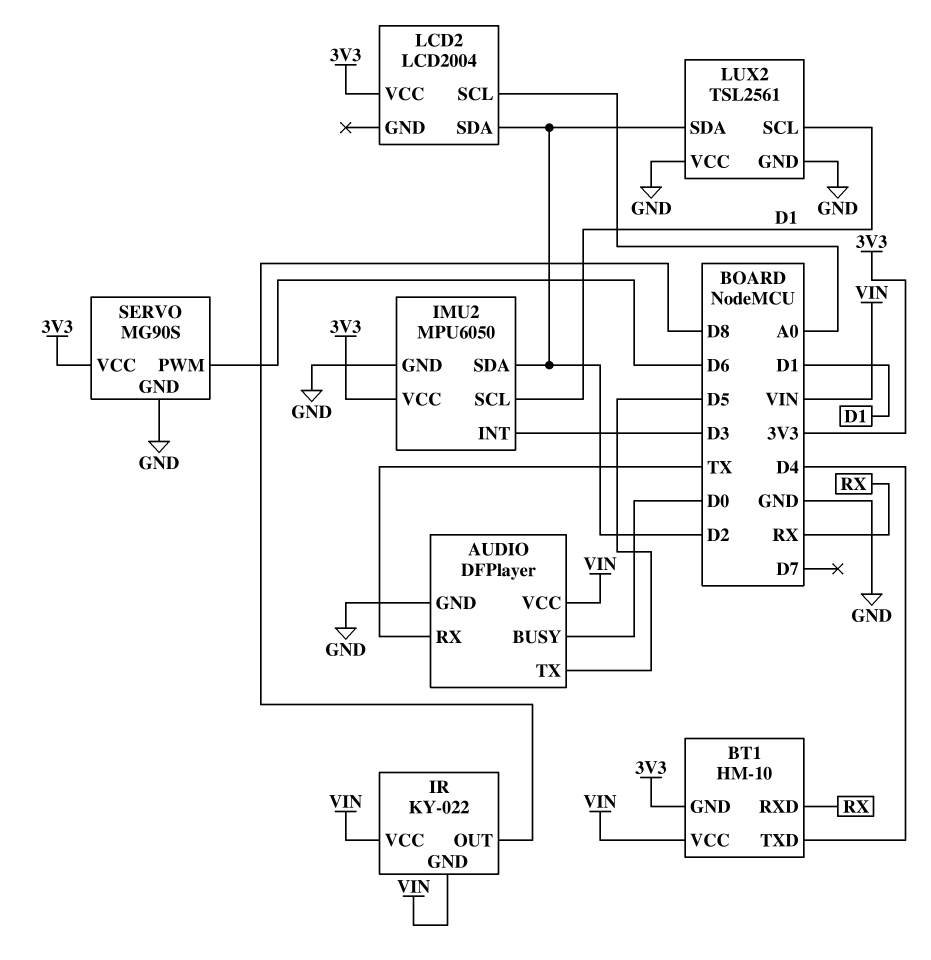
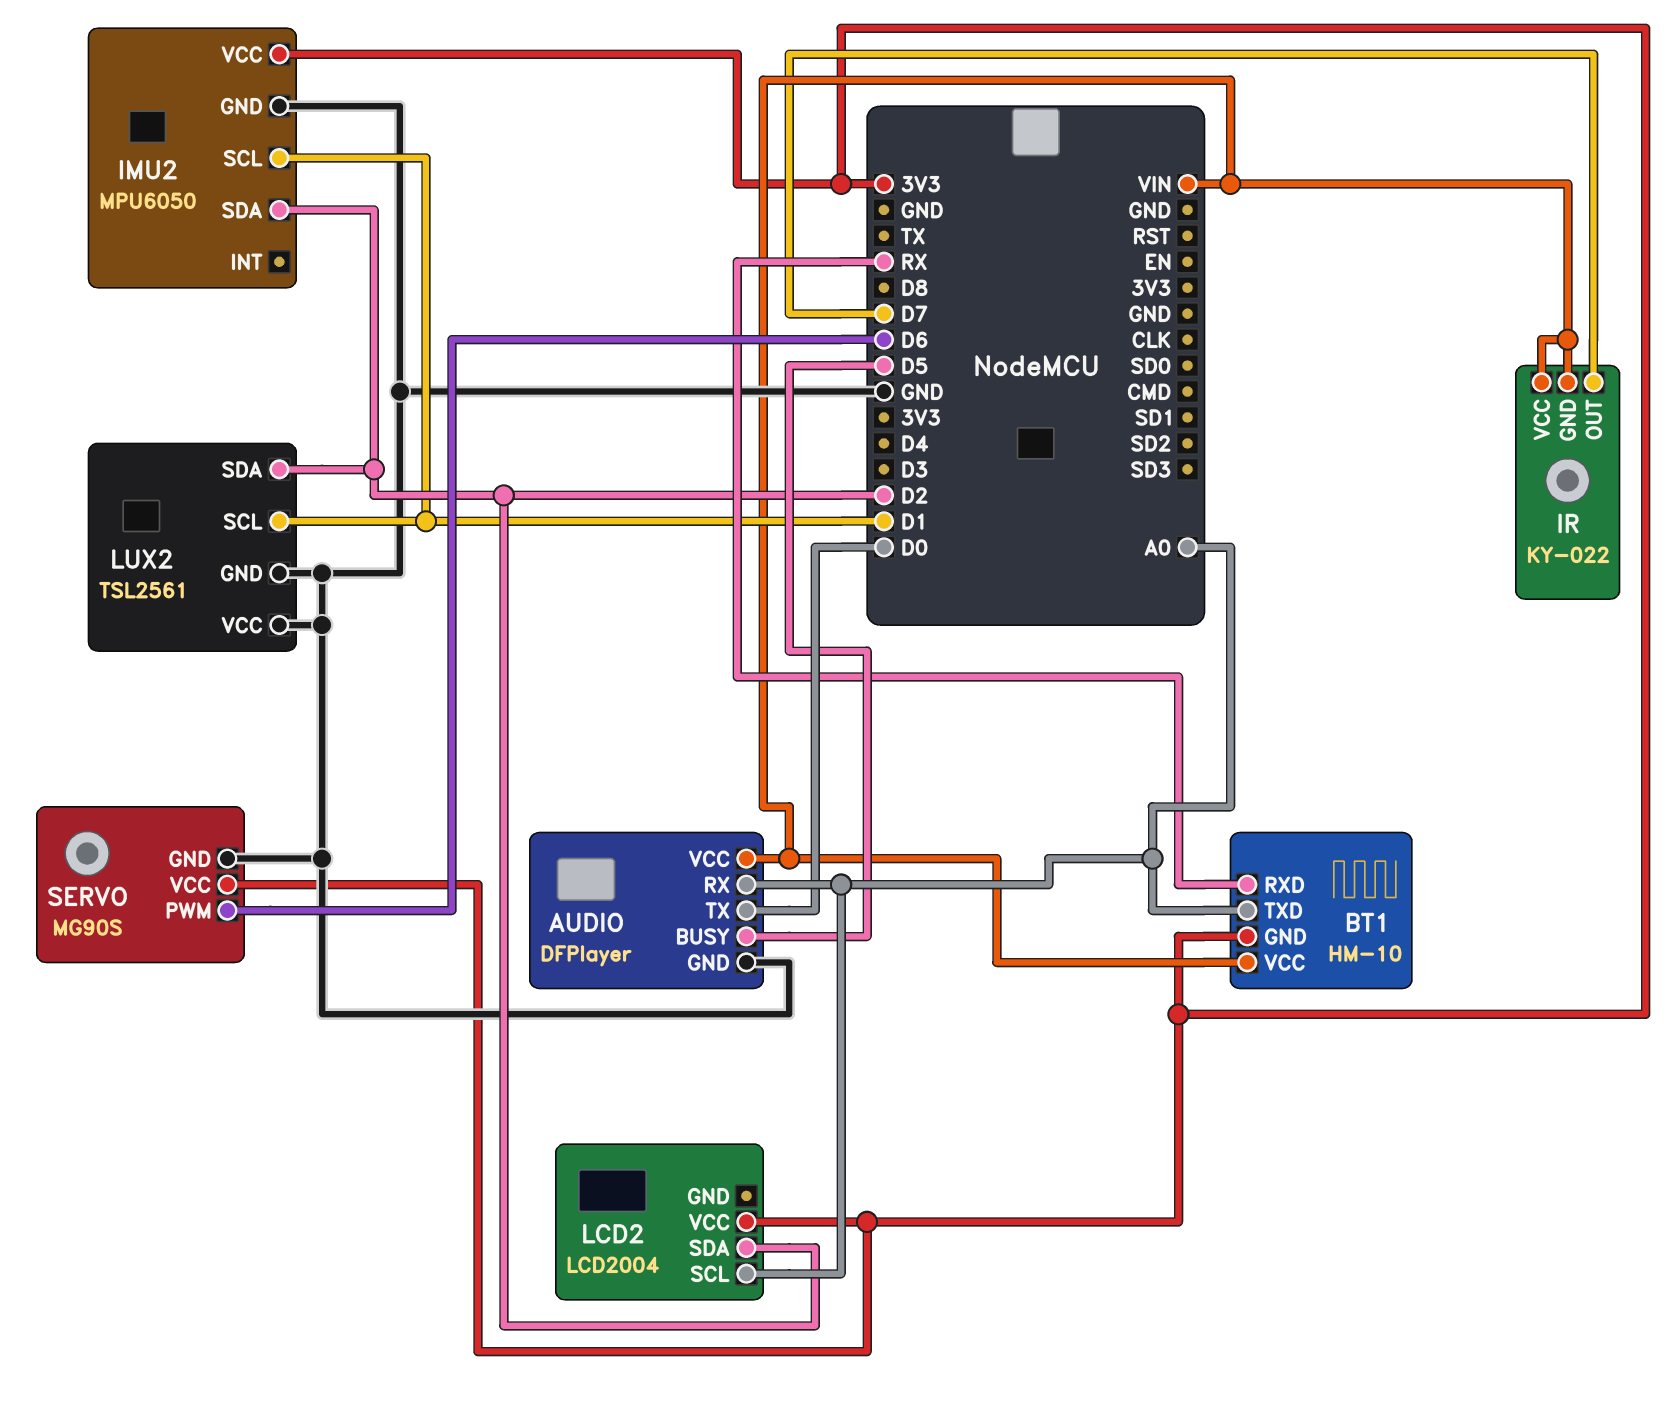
AUDIO pin BUSY: D0 -> D5
AUDIO pin RX: TX -> A0
AUDIO pin TX: D5 -> D0
BT1 pin TXD: D4 -> A0
IMU2 pin INT: D3 -> none
IR pin OUT: D8 -> D7

